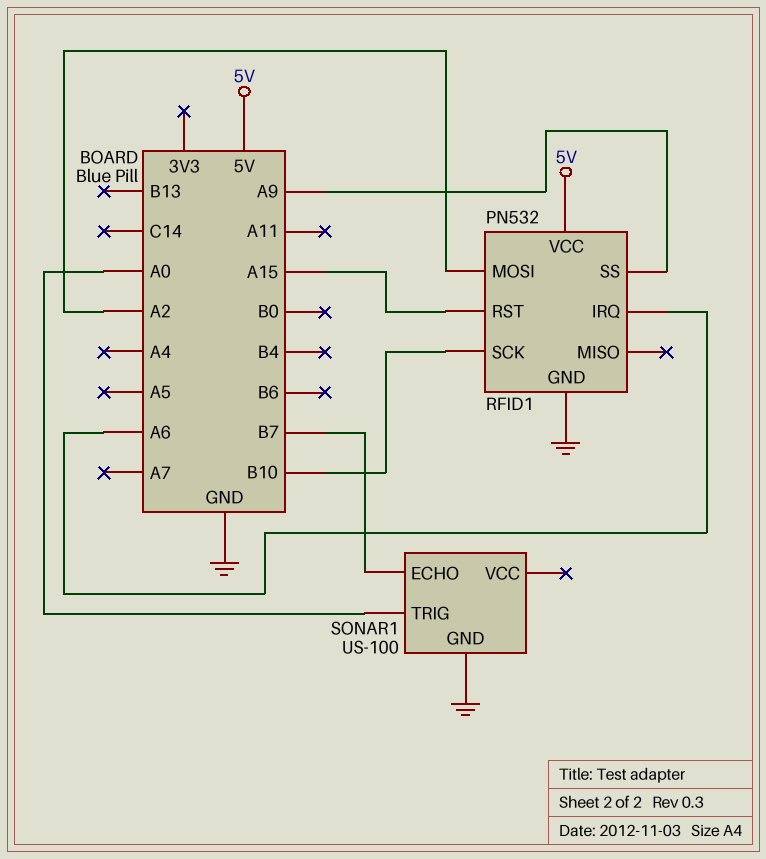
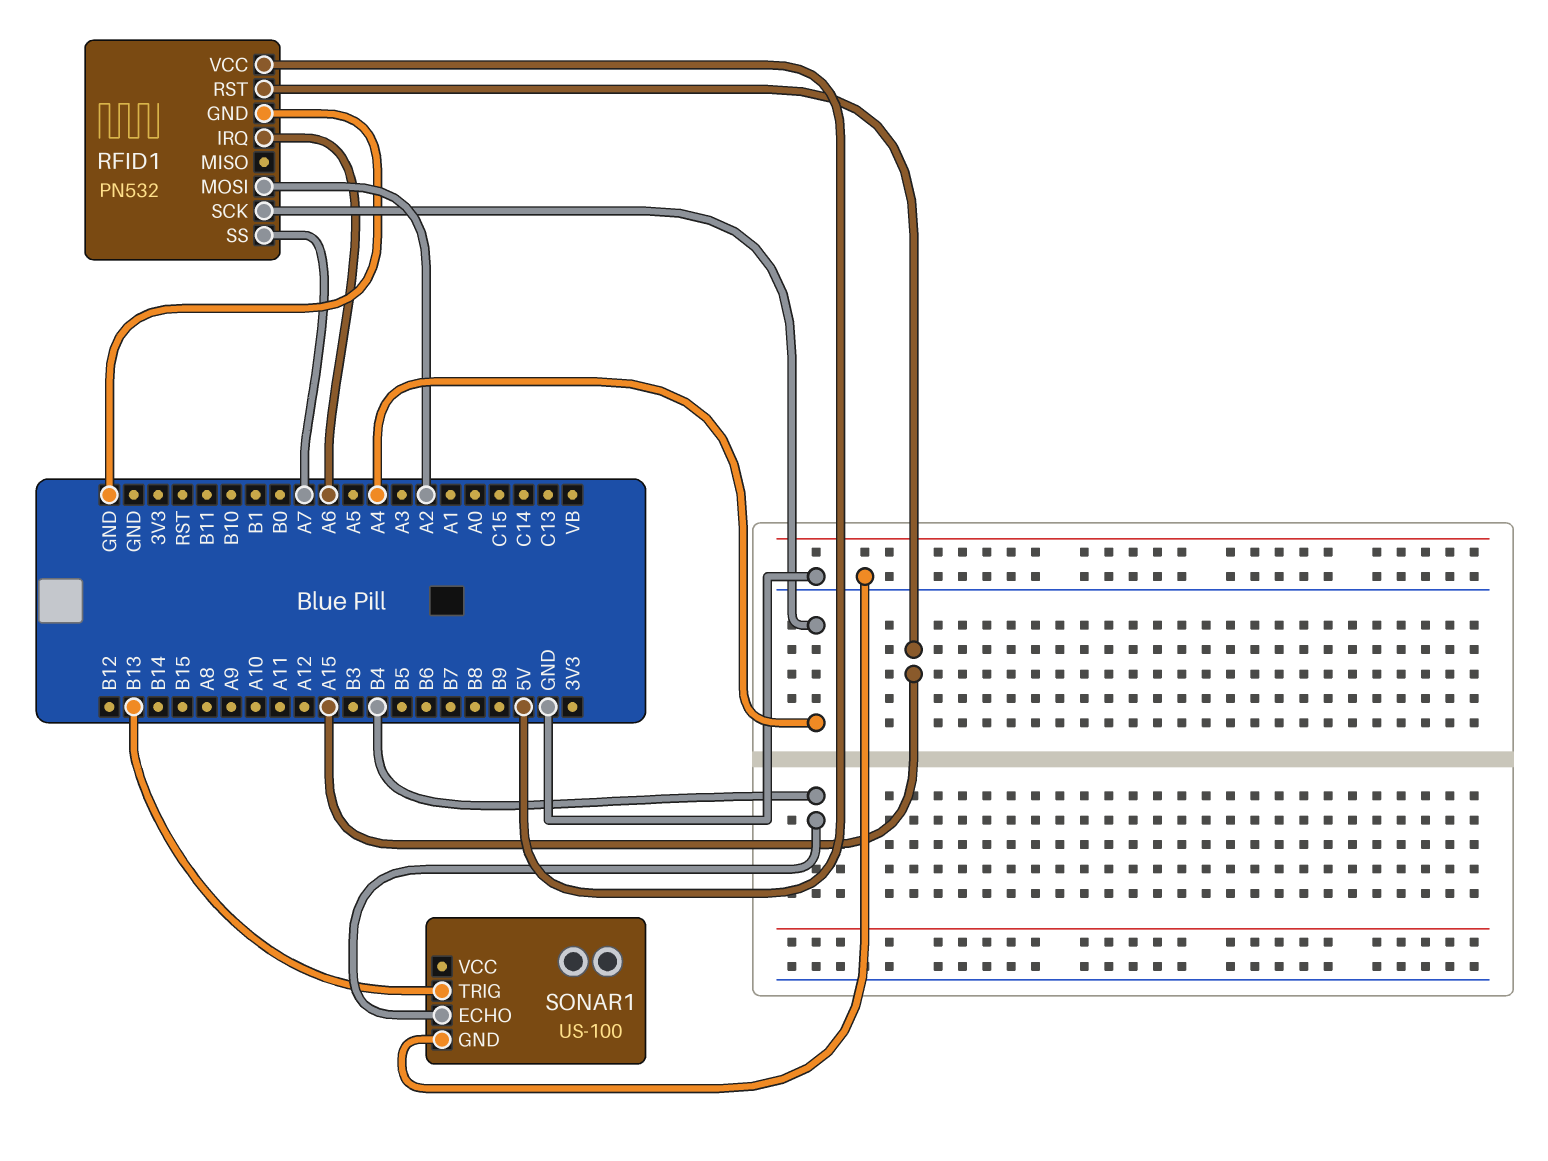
RFID1 pin SCK: B10 -> A4
RFID1 pin SS: A9 -> A7
SONAR1 pin ECHO: B7 -> B4
SONAR1 pin TRIG: A0 -> B13

